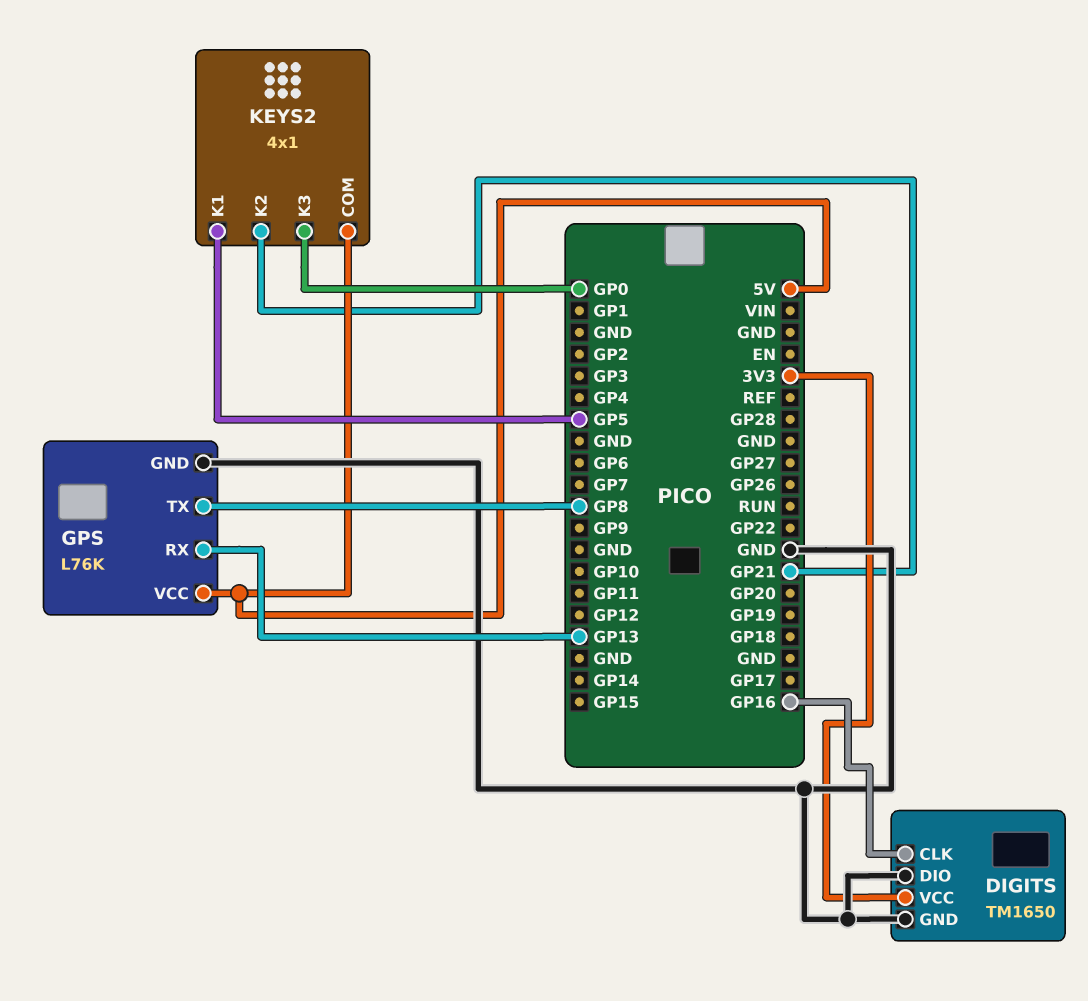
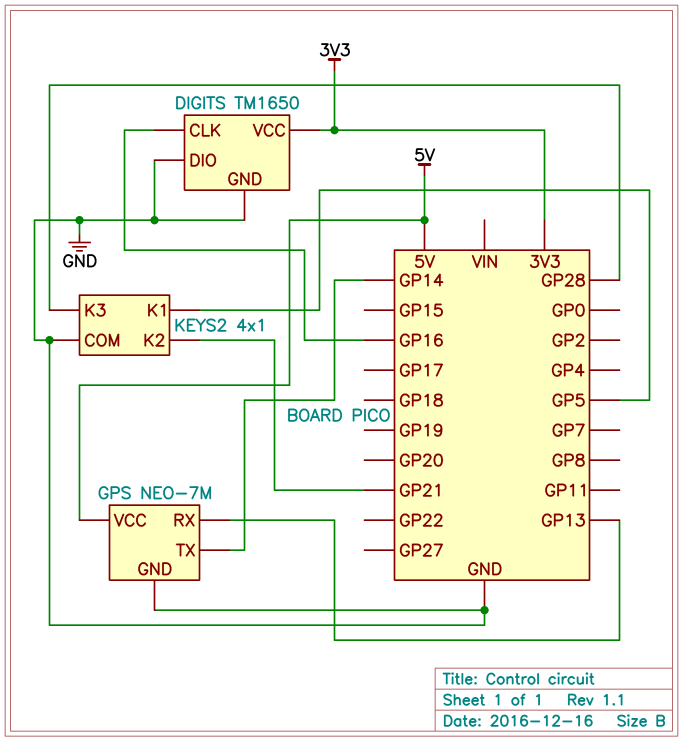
GPS: L76K -> NEO-7M
GPS pin TX: GP8 -> GP14
KEYS2 pin COM: 5V -> GND
KEYS2 pin K3: GP0 -> GP28

